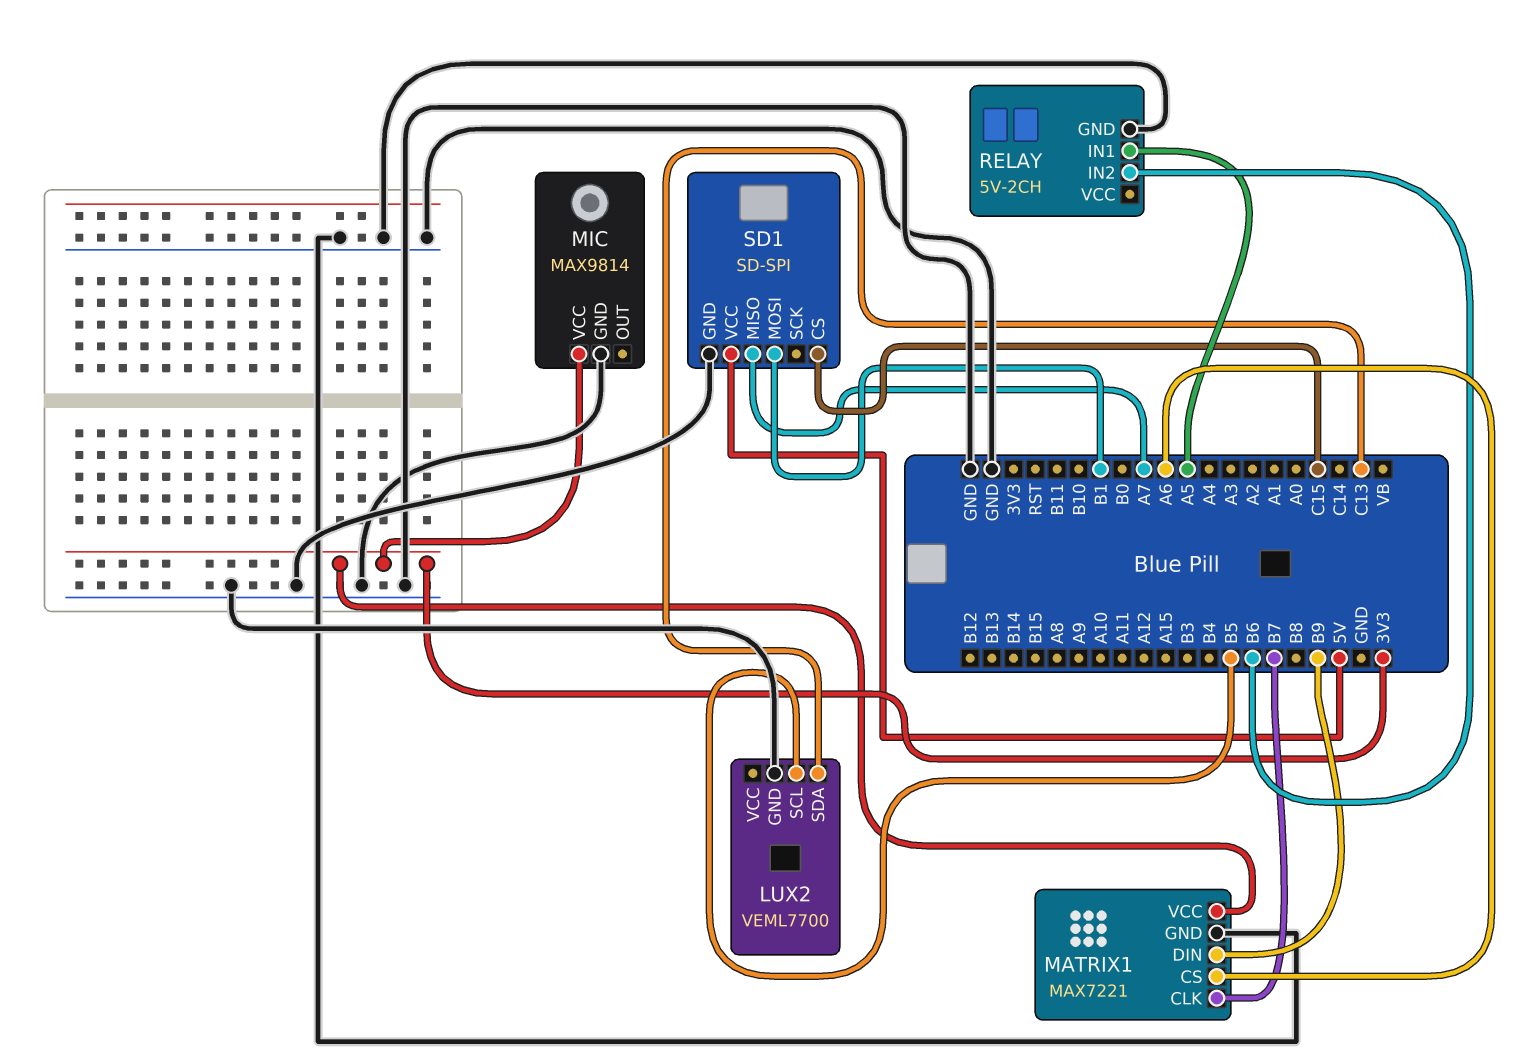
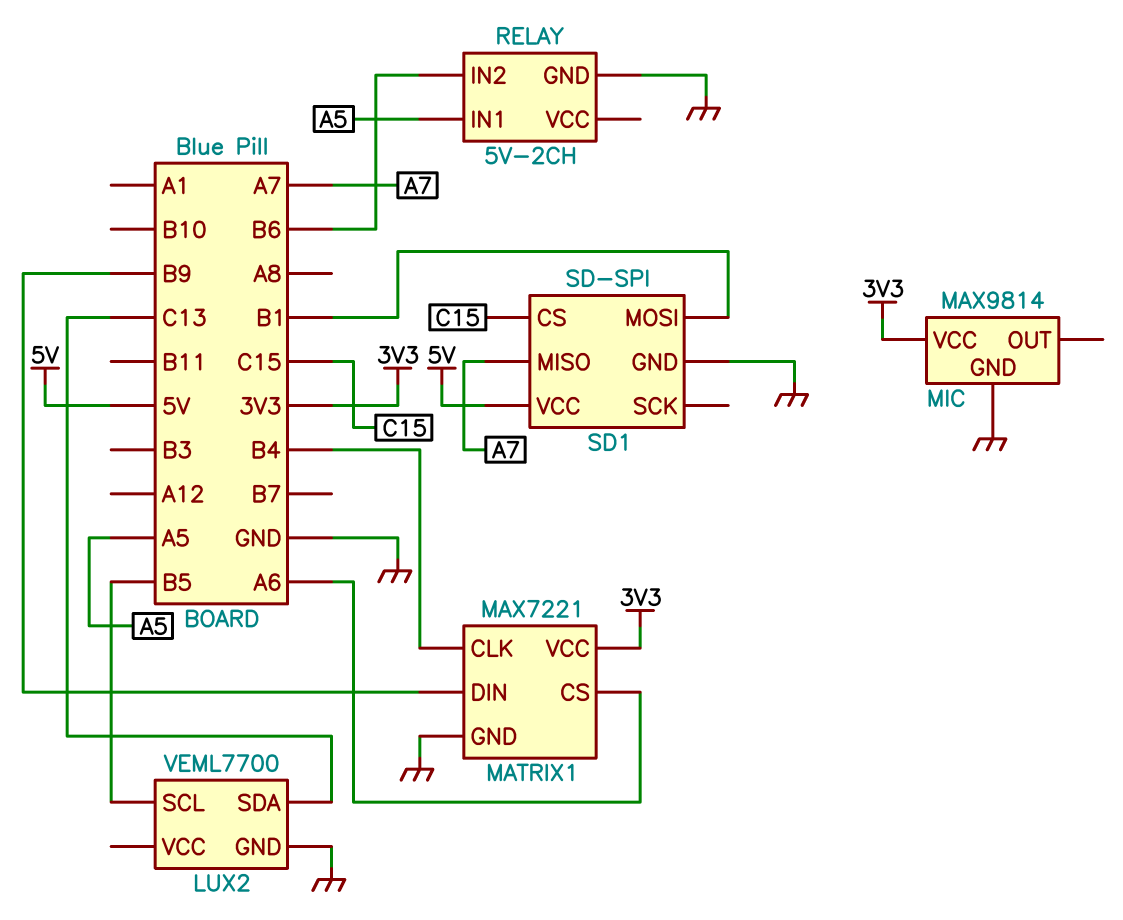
MATRIX1 pin CLK: B7 -> B4

